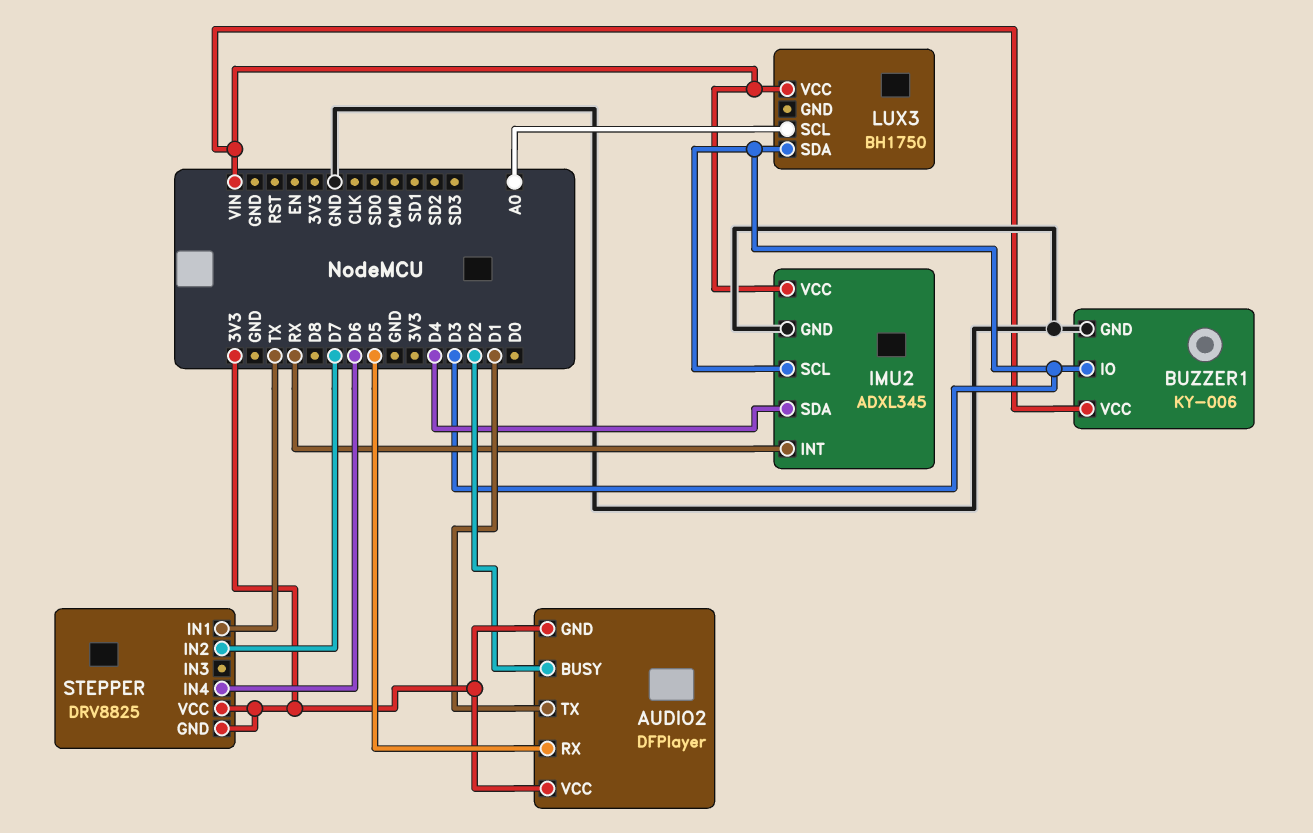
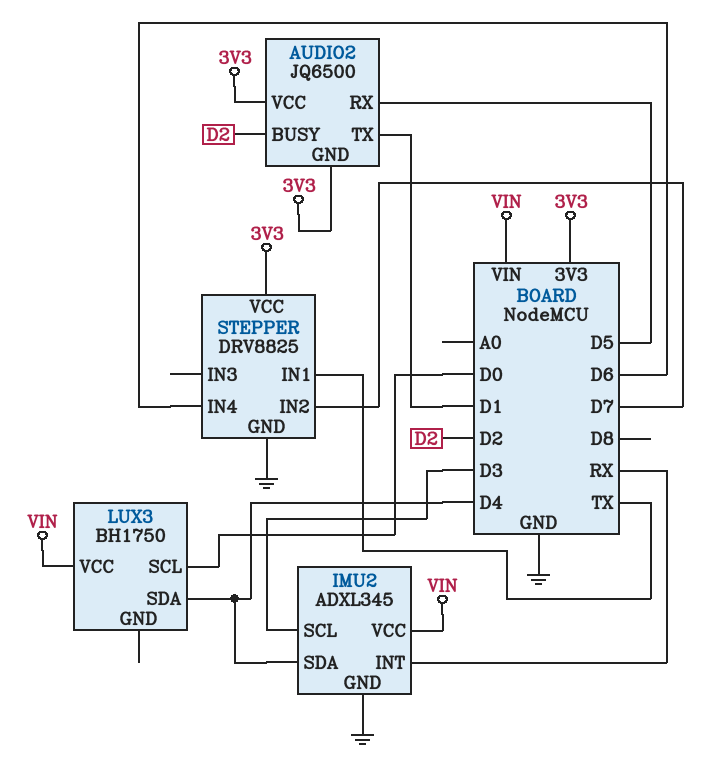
AUDIO2: DFPlayer -> JQ6500
BUZZER1: KY-006 -> none
BUZZER1 pin GND: GND -> none
BUZZER1 pin IO: D3 -> none
BUZZER1 pin VCC: VIN -> none
LUX3 pin SCL: A0 -> D0
LUX3 pin SDA: D3 -> D4
STEPPER pin GND: 3V3 -> GND

